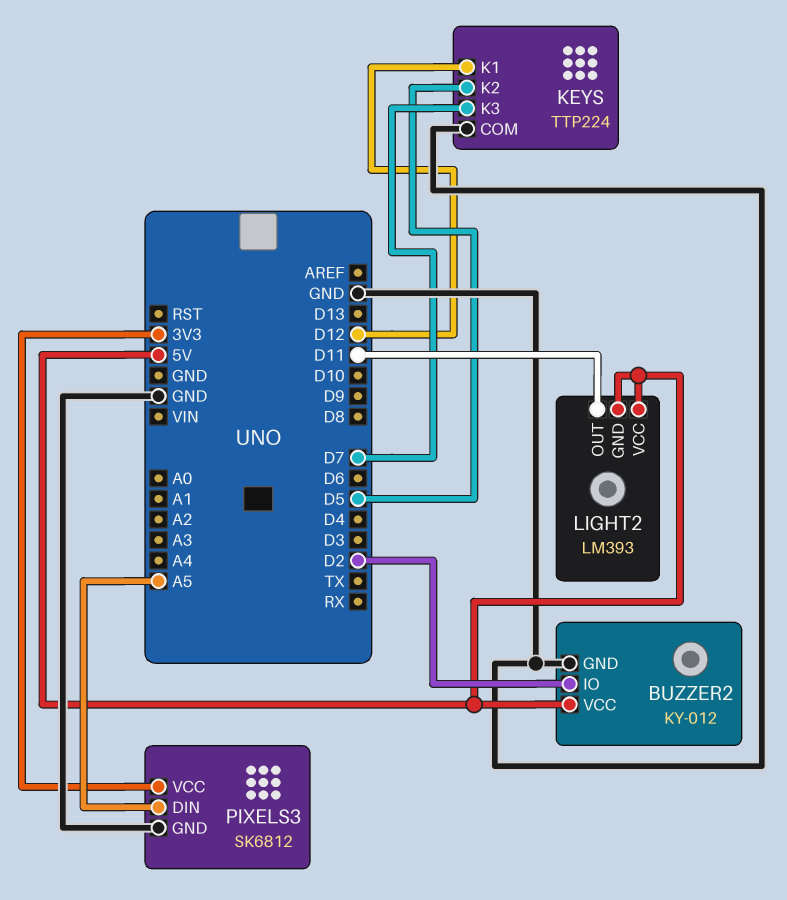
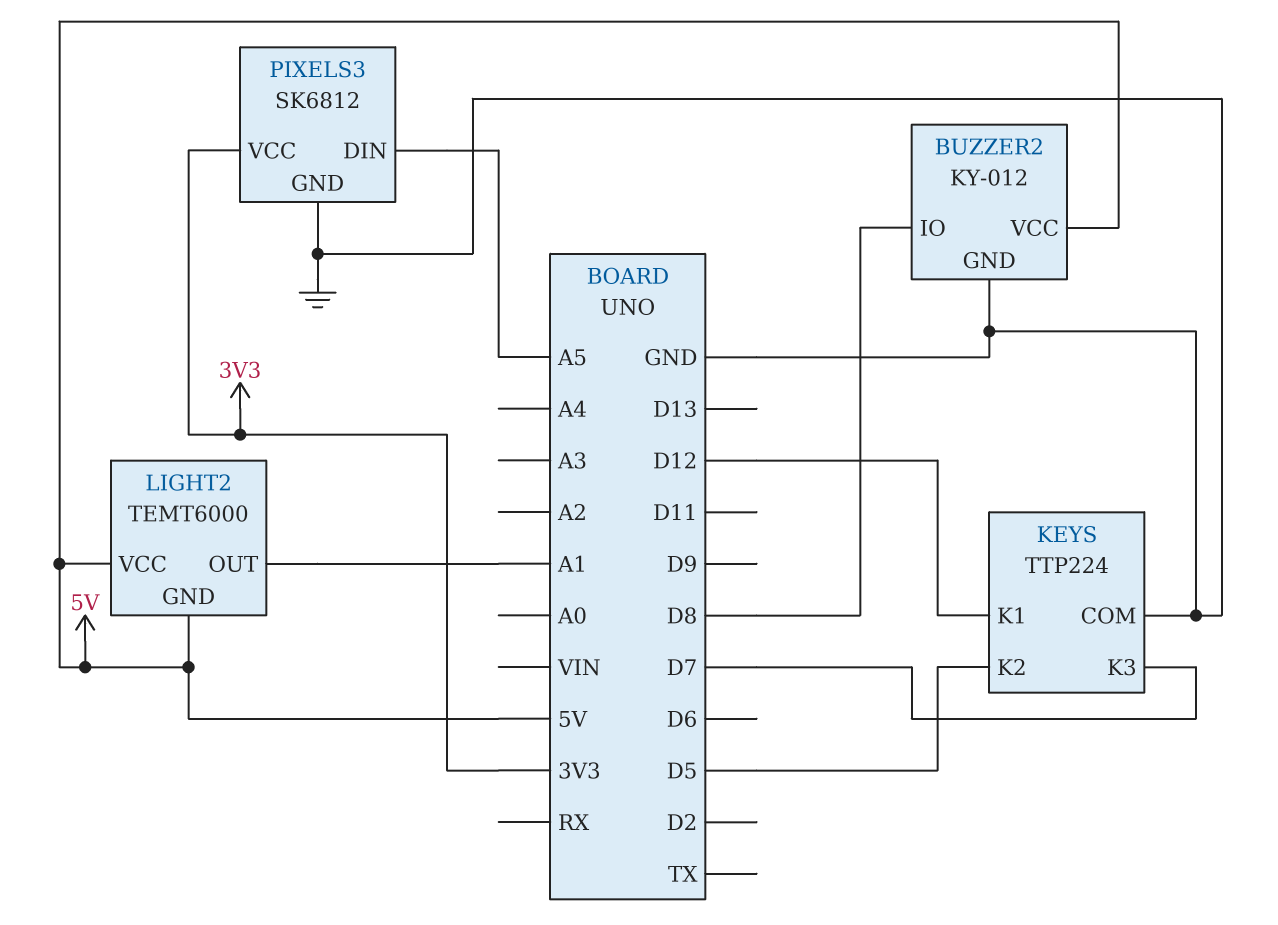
BUZZER2 pin IO: D2 -> D8
LIGHT2: LM393 -> TEMT6000
LIGHT2 pin OUT: D11 -> A1

